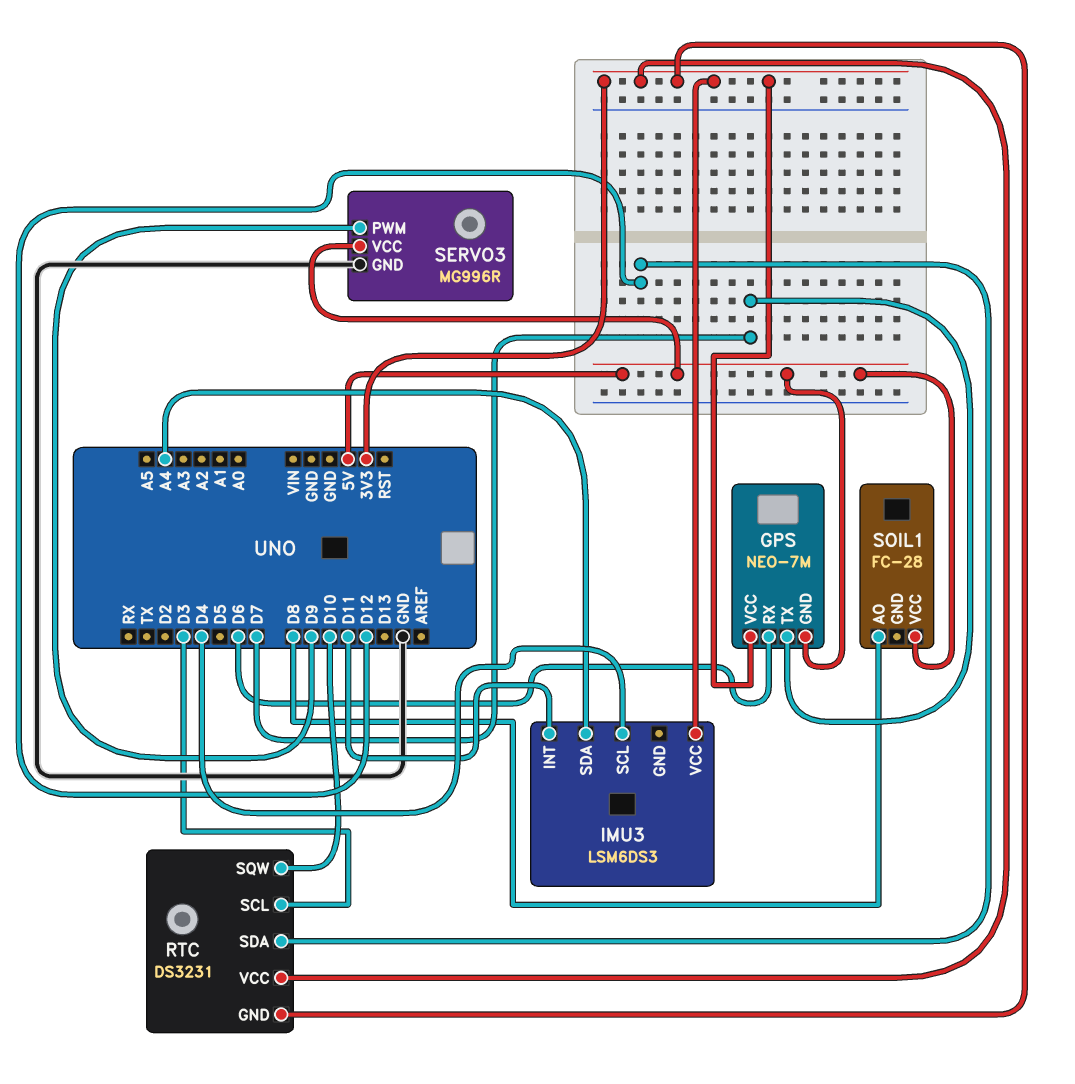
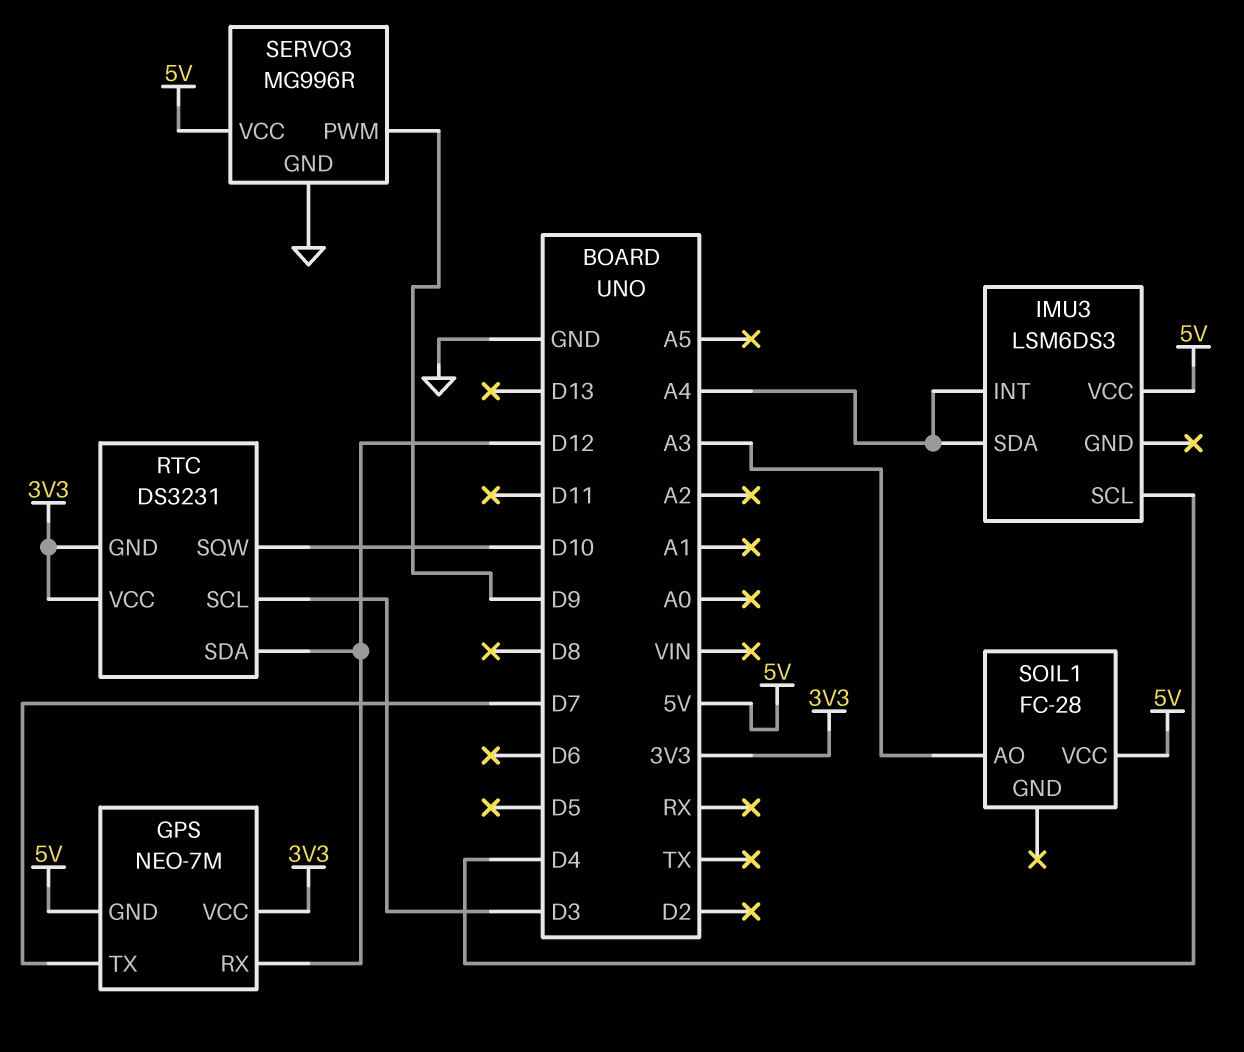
GPS pin RX: D6 -> D12
IMU3 pin INT: D11 -> A4
IMU3 pin VCC: 3V3 -> 5V
SOIL1 pin AO: D8 -> A3

